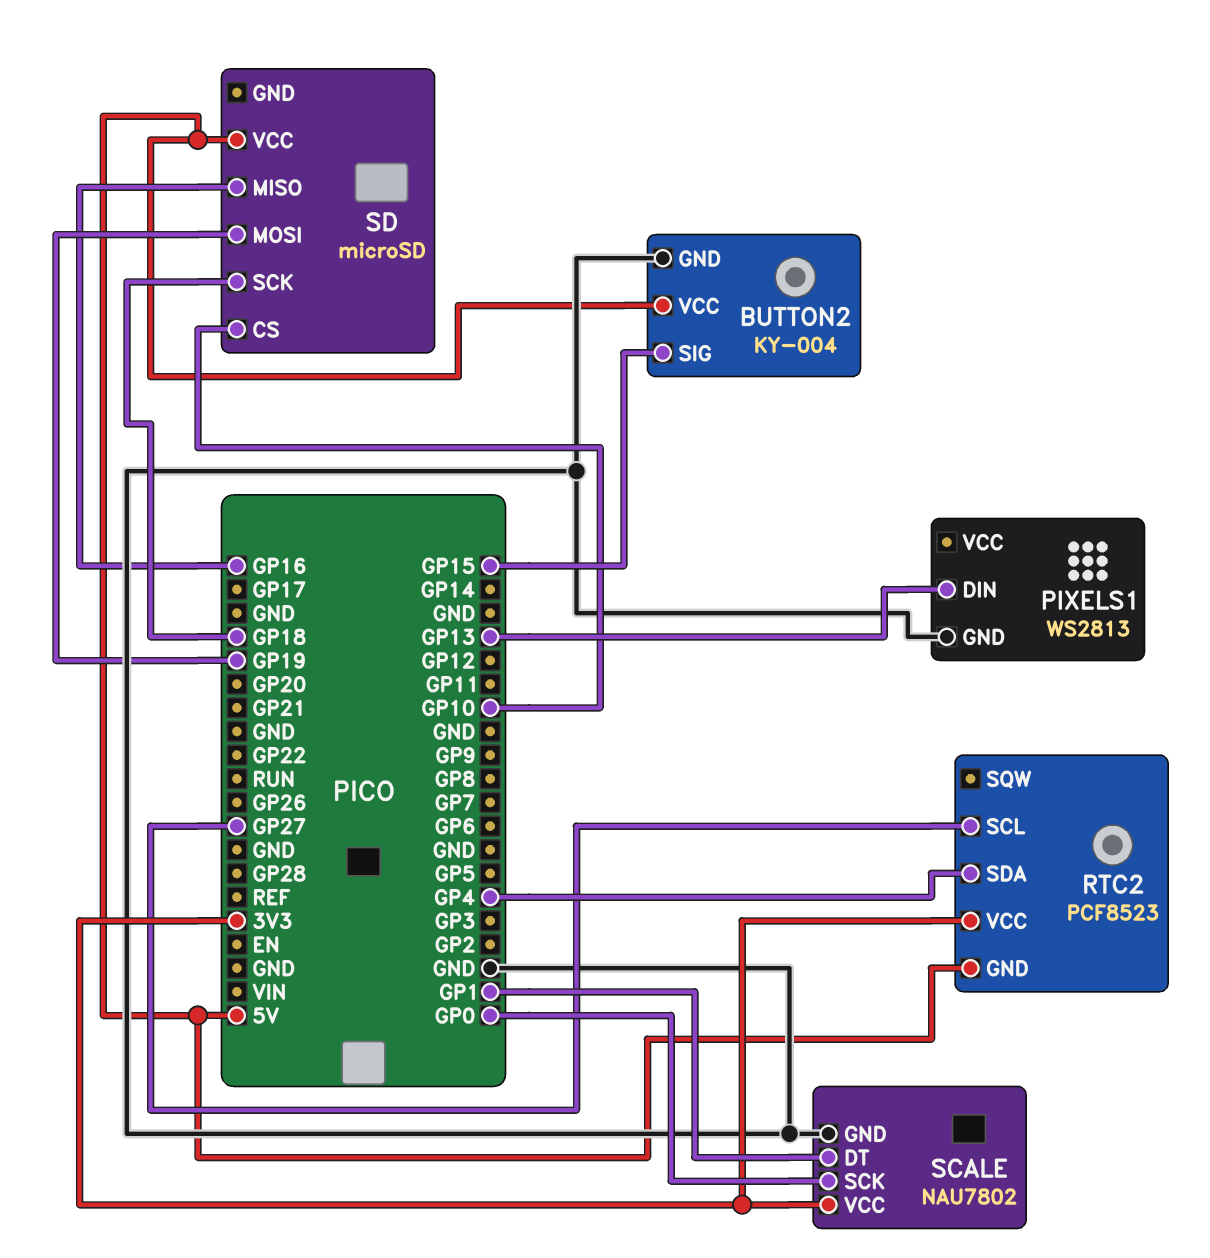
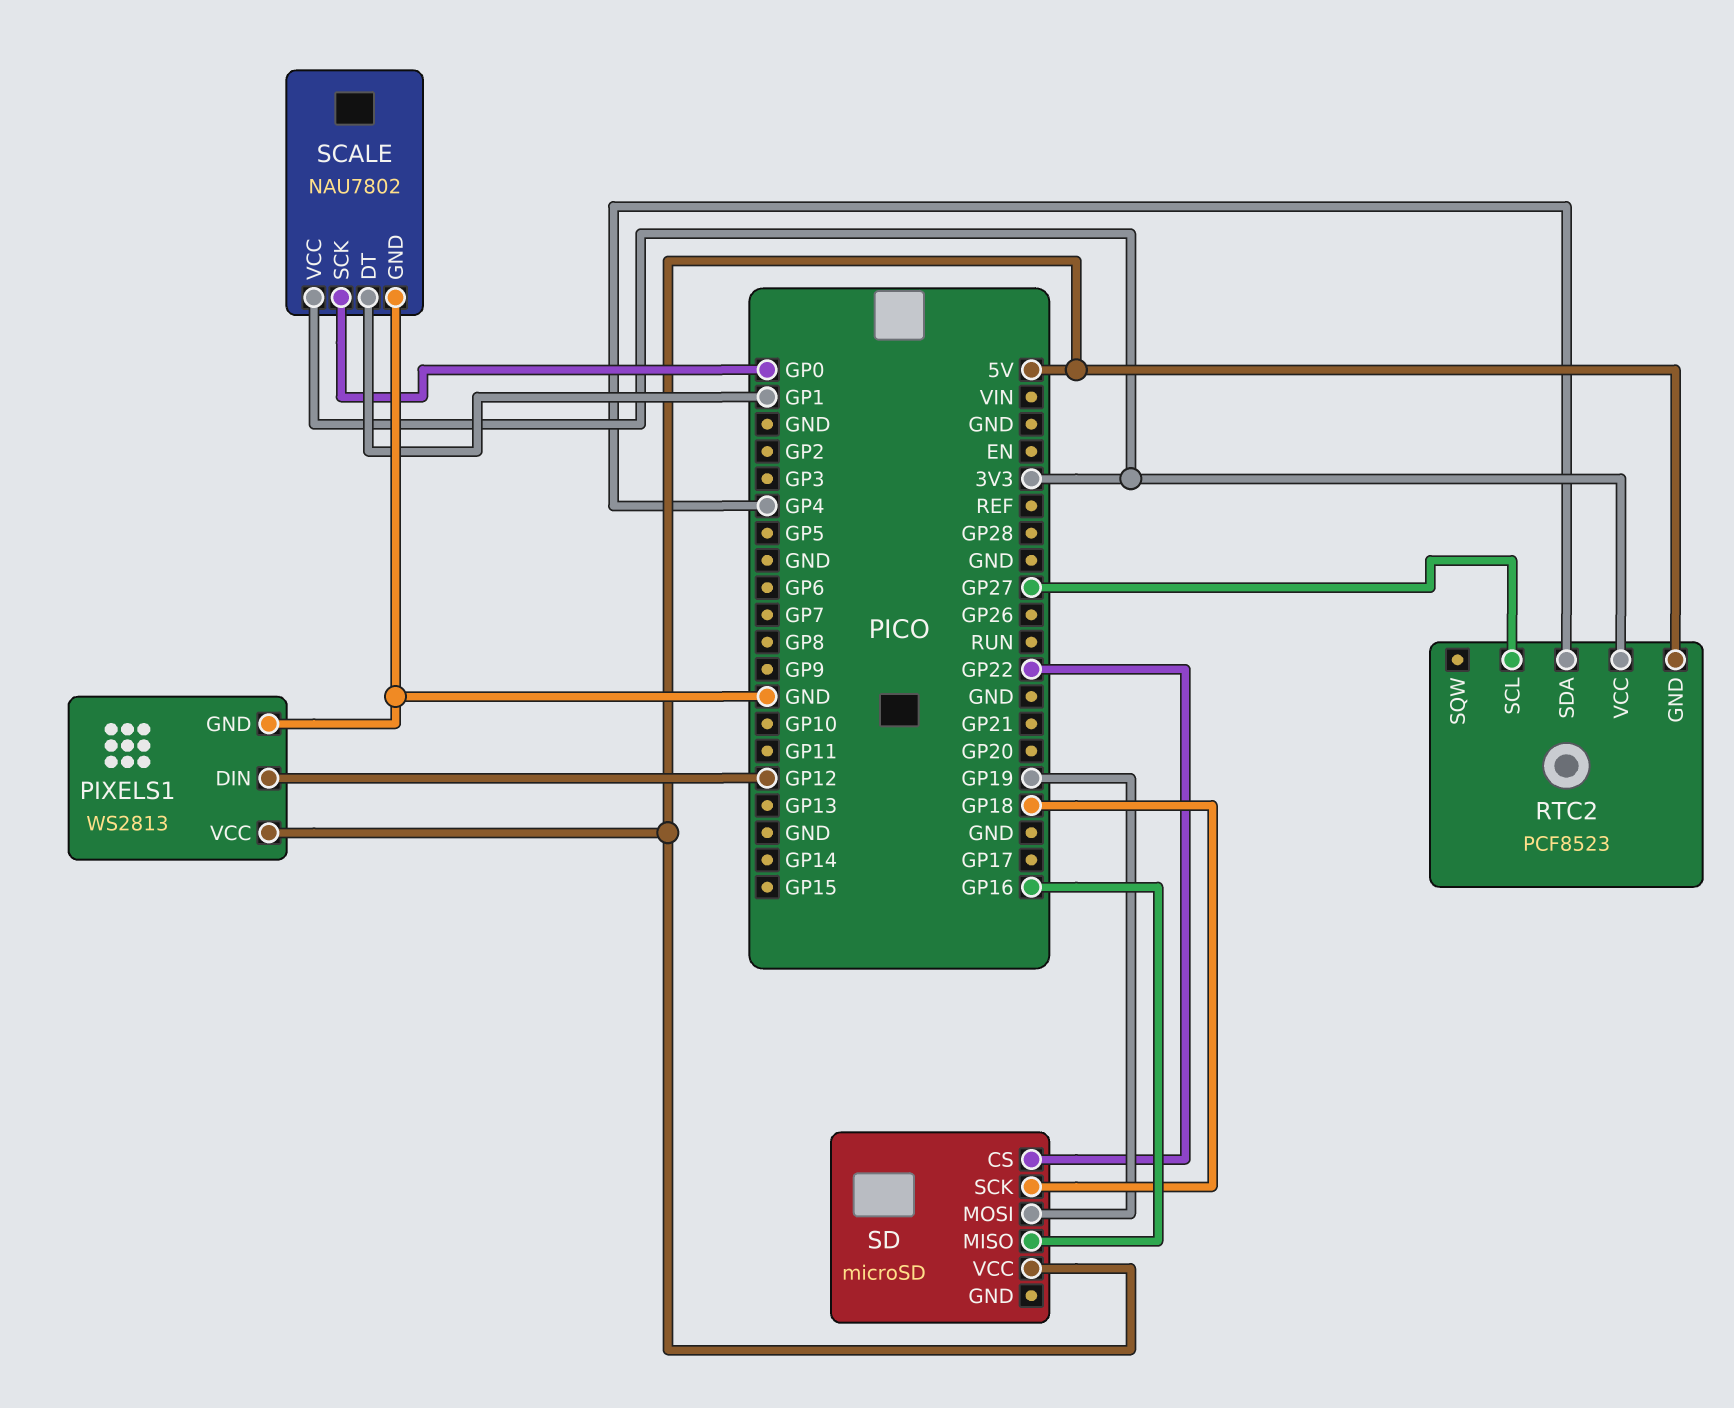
BUTTON2: KY-004 -> none
BUTTON2 pin GND: GND -> none
BUTTON2 pin SIG: GP15 -> none
BUTTON2 pin VCC: 5V -> none
PIXELS1 pin DIN: GP13 -> GP12
PIXELS1 pin VCC: none -> 5V
SD pin CS: GP10 -> GP22

